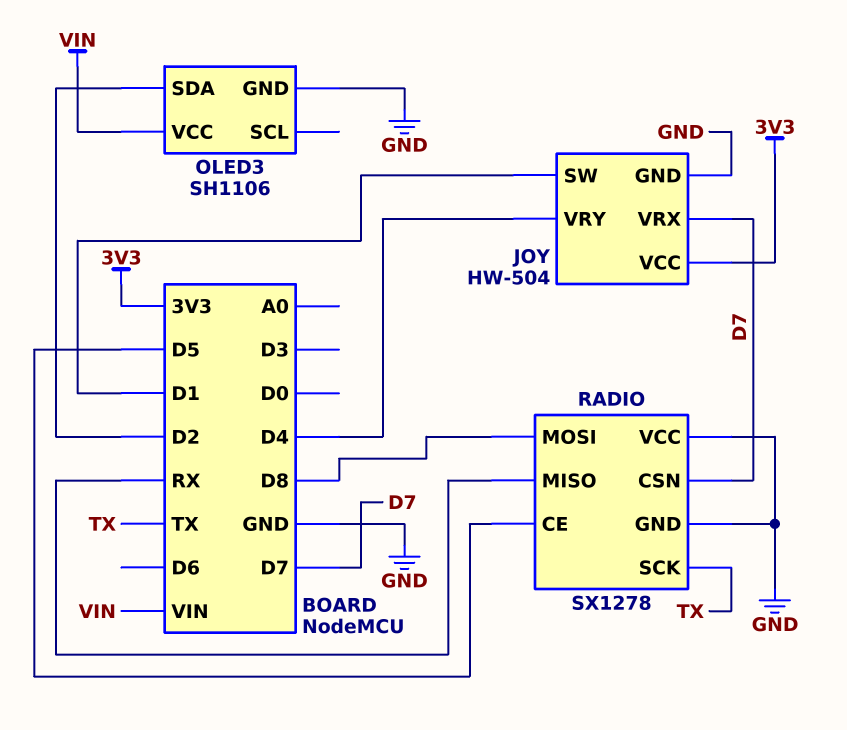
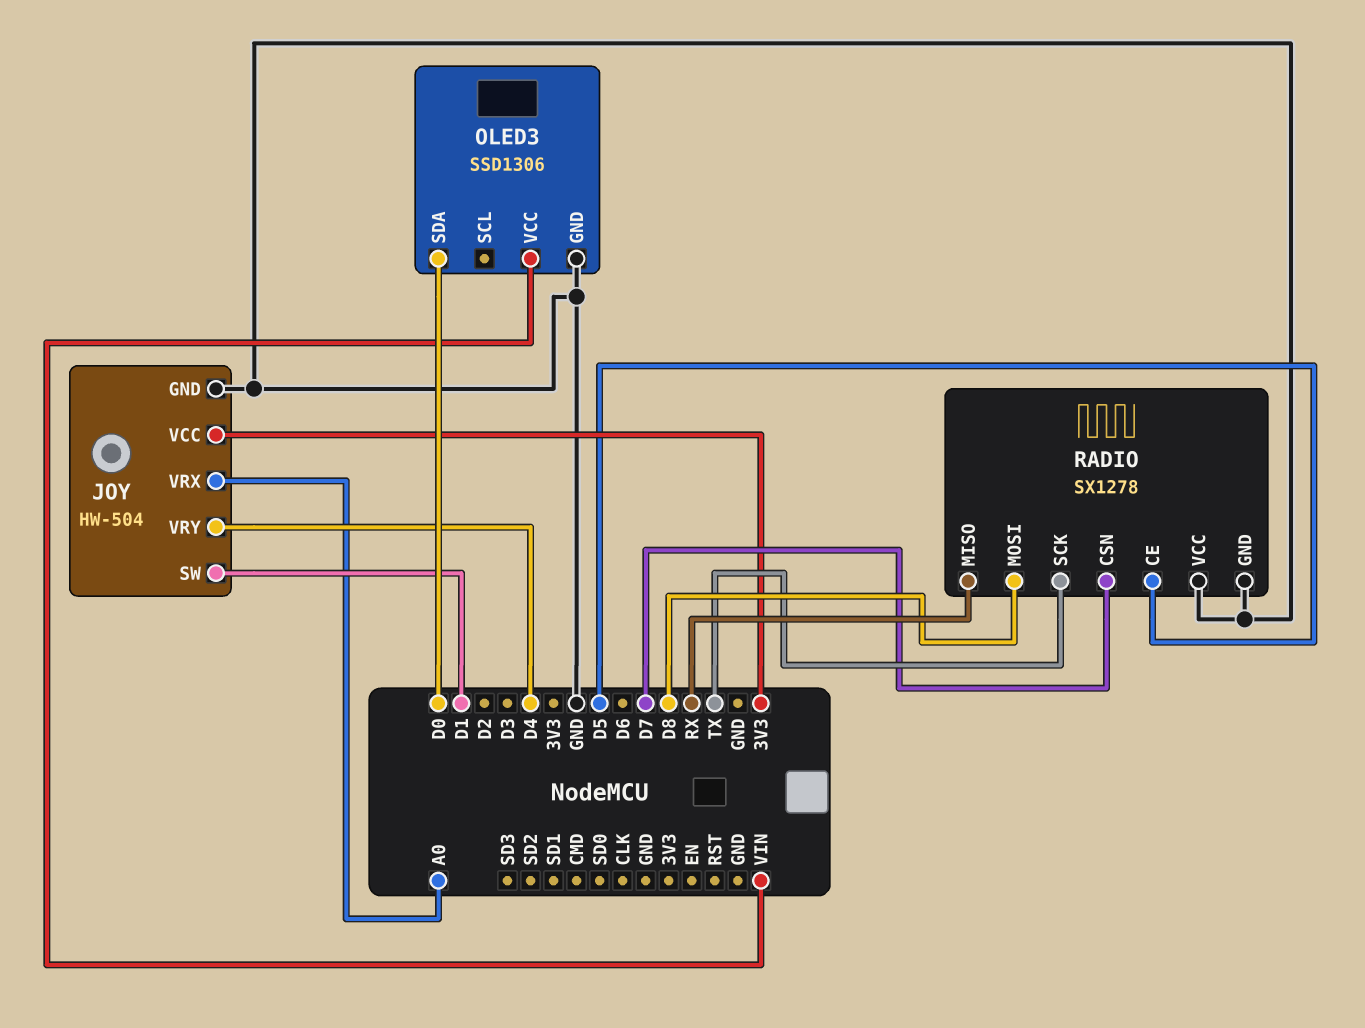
JOY pin VRX: D7 -> A0
OLED3: SH1106 -> SSD1306
OLED3 pin SDA: D2 -> D0

